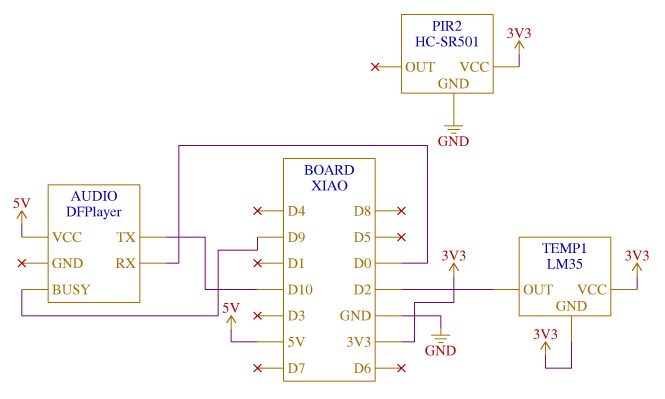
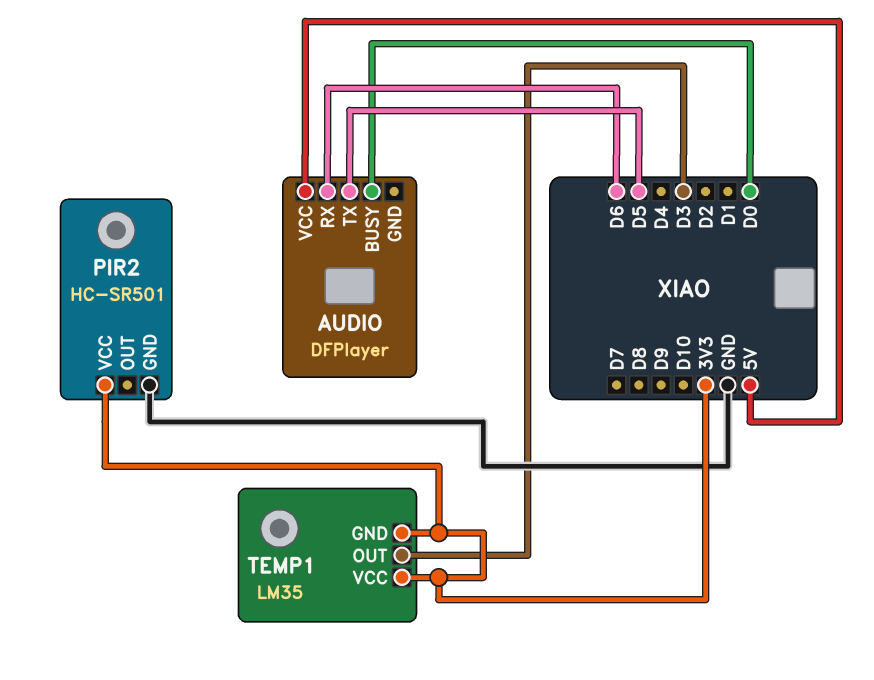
AUDIO pin BUSY: D9 -> D0
AUDIO pin RX: D0 -> D6
AUDIO pin TX: D10 -> D5
TEMP1 pin OUT: D2 -> D3

